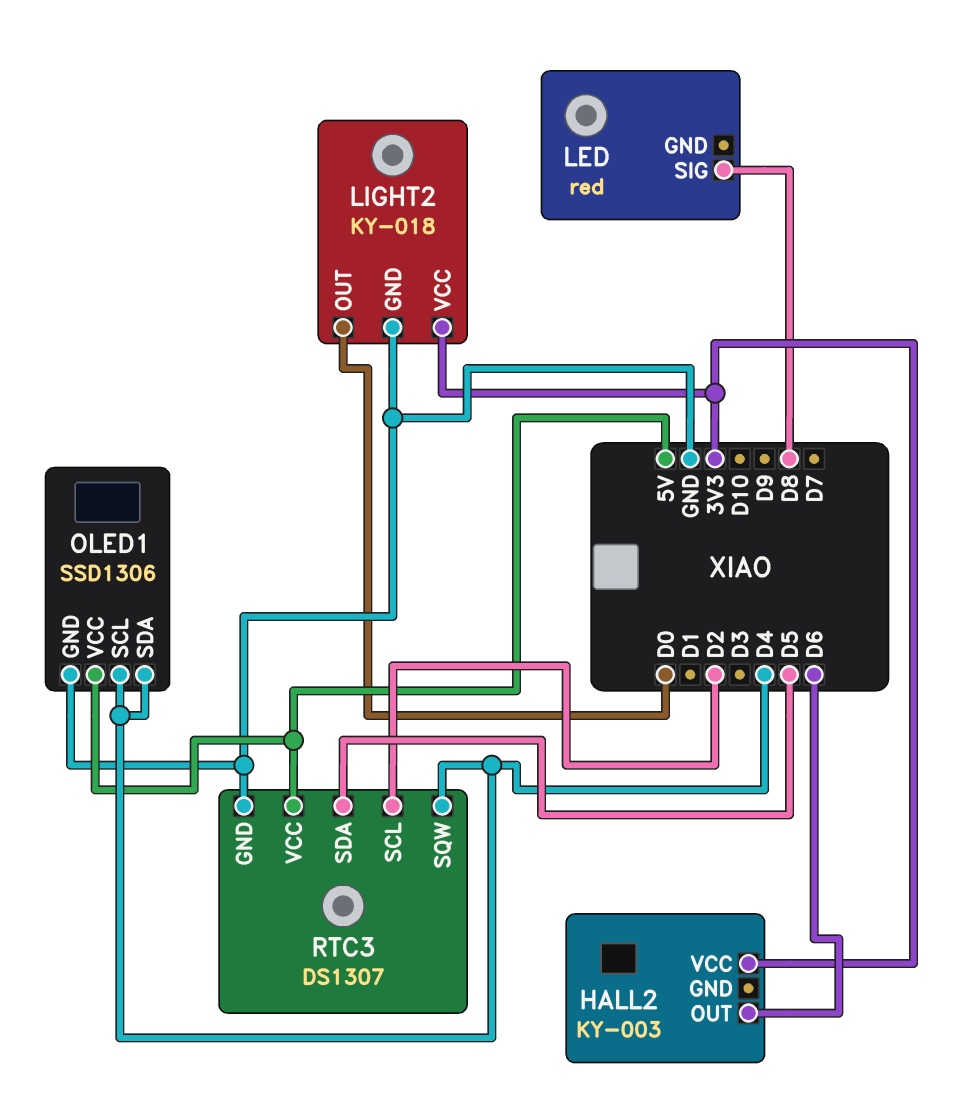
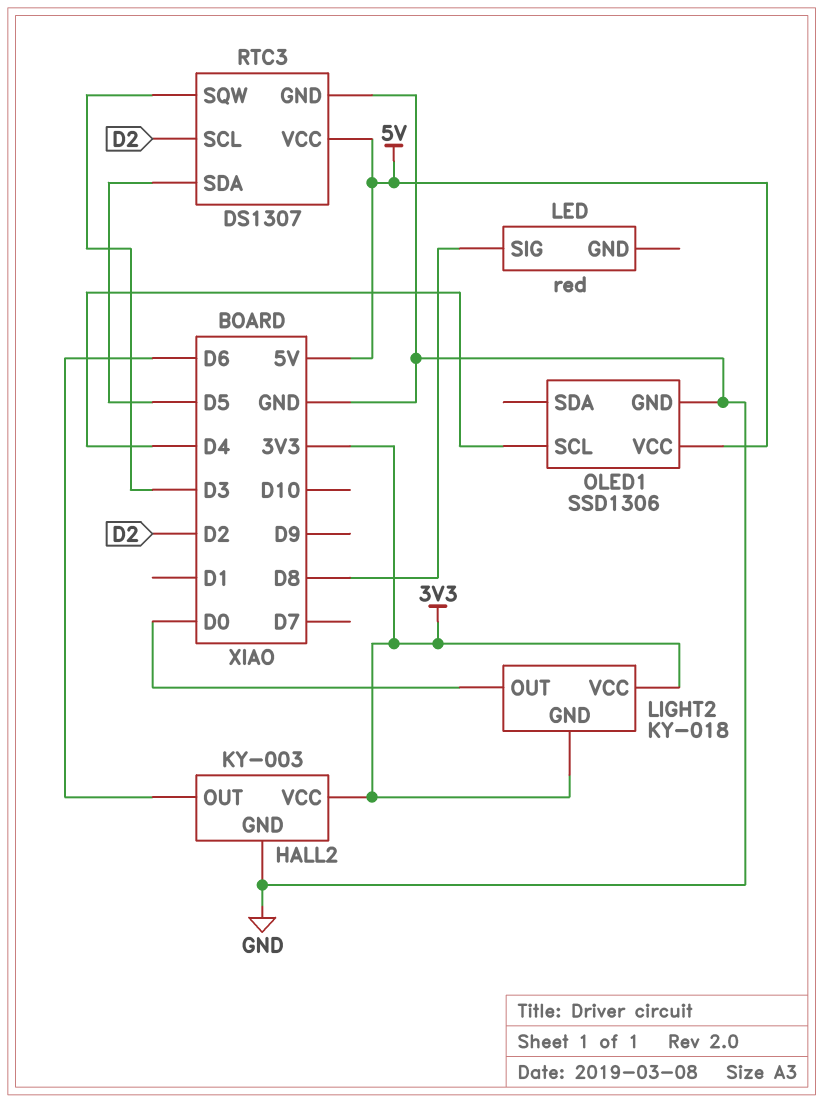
HALL2 pin GND: none -> GND
LIGHT2 pin GND: GND -> 3V3
OLED1 pin SDA: D4 -> none
RTC3 pin SQW: D4 -> D3

